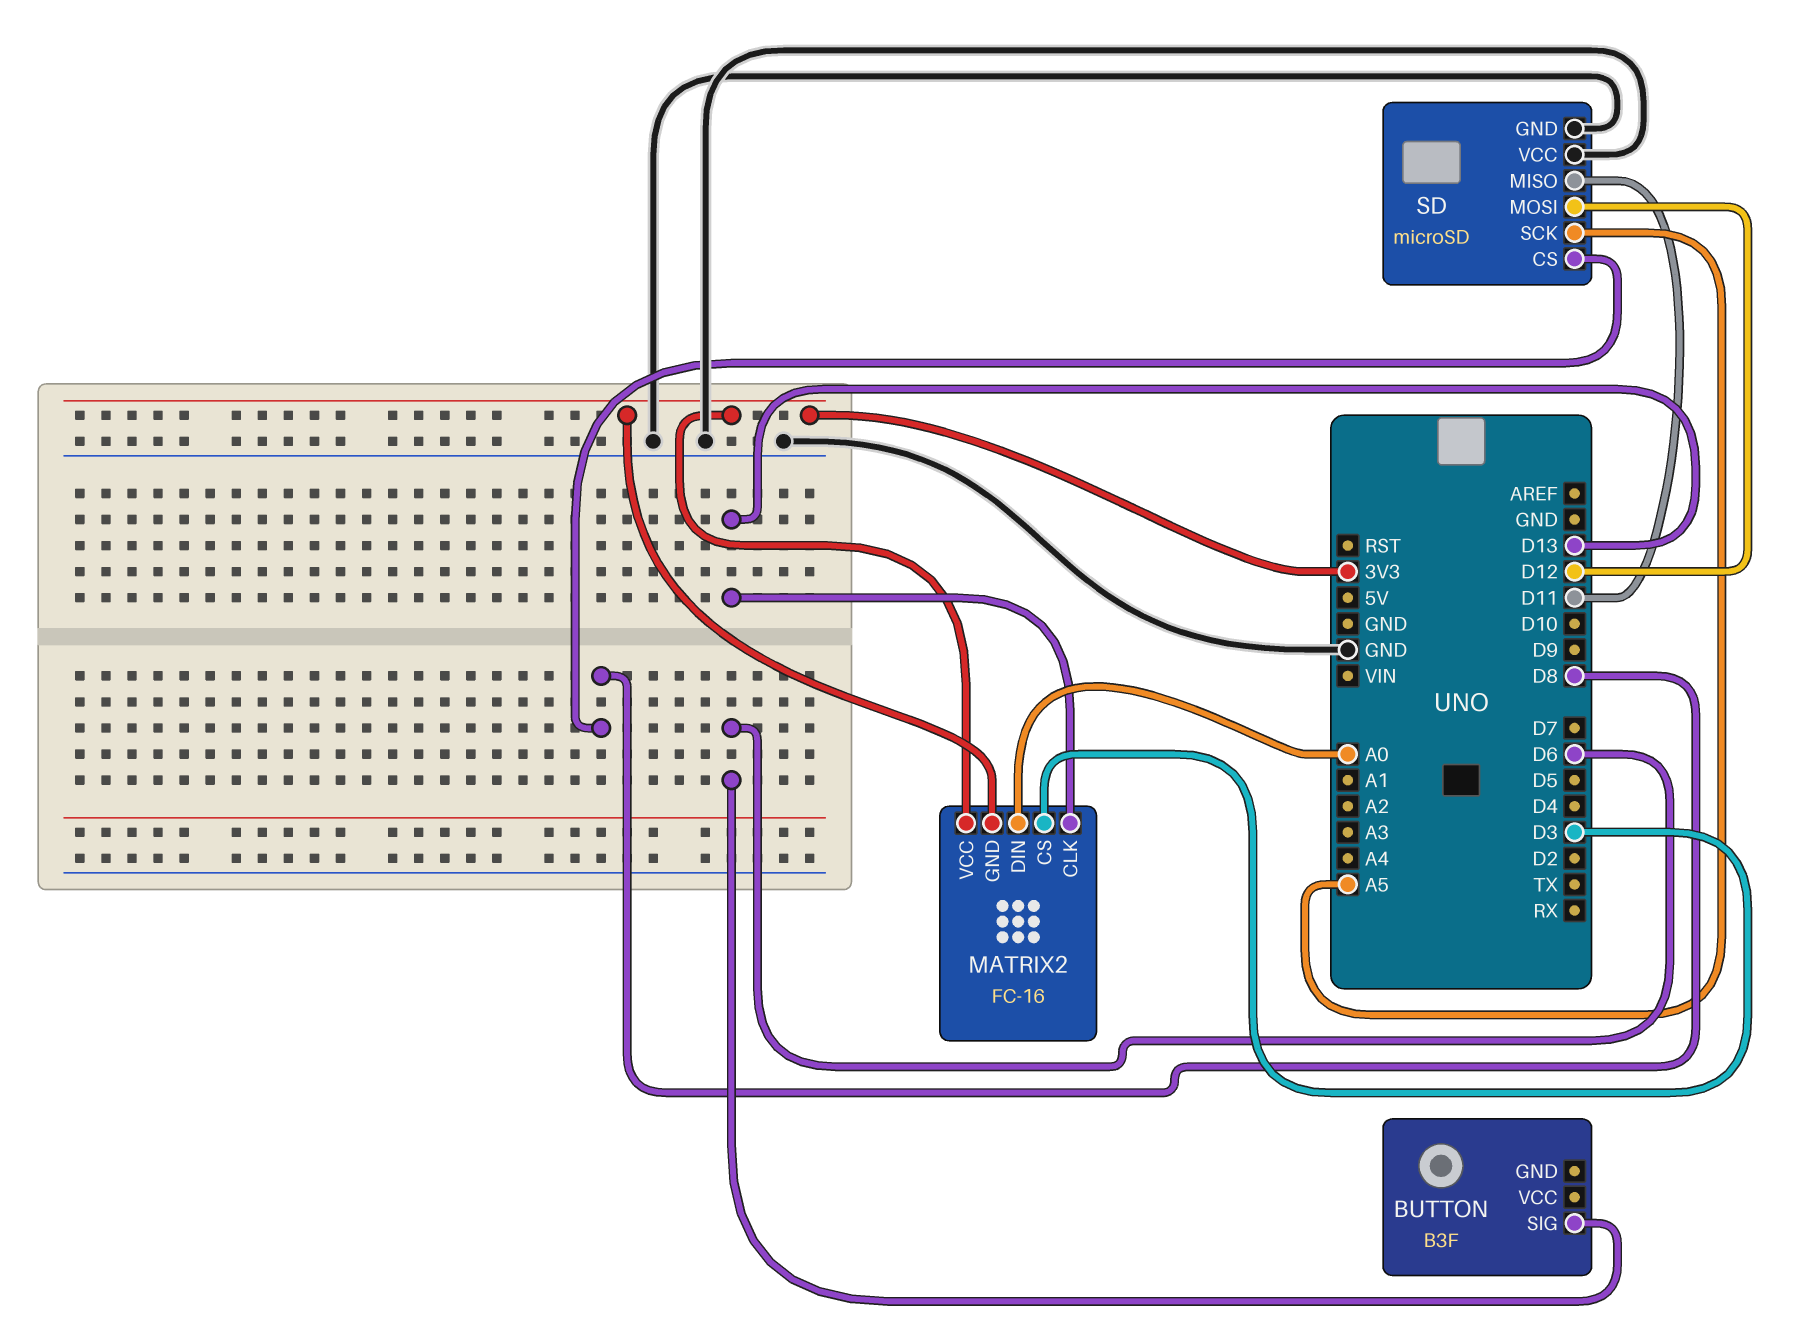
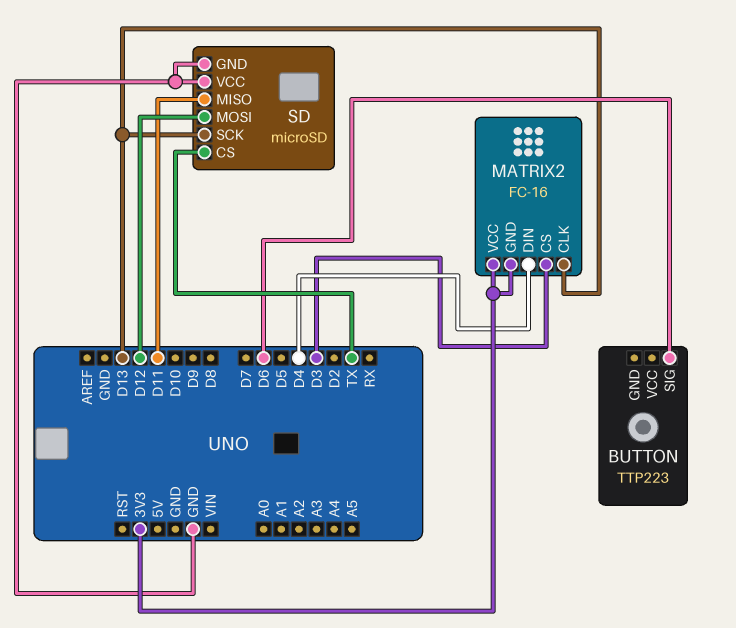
BUTTON: B3F -> TTP223
MATRIX2 pin DIN: A0 -> D4
SD pin CS: D8 -> TX
SD pin SCK: A5 -> D13

